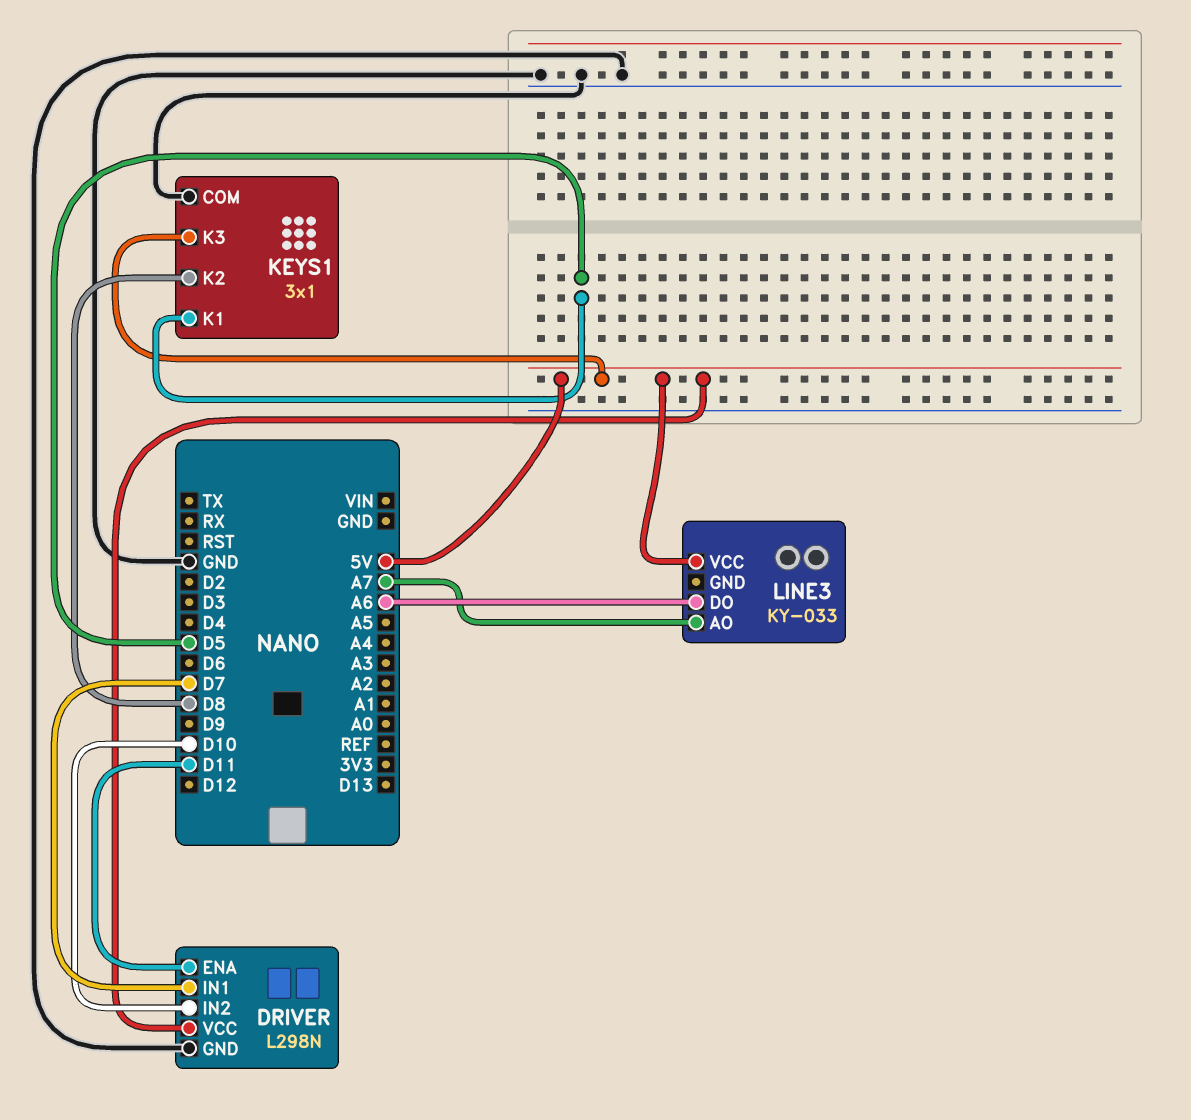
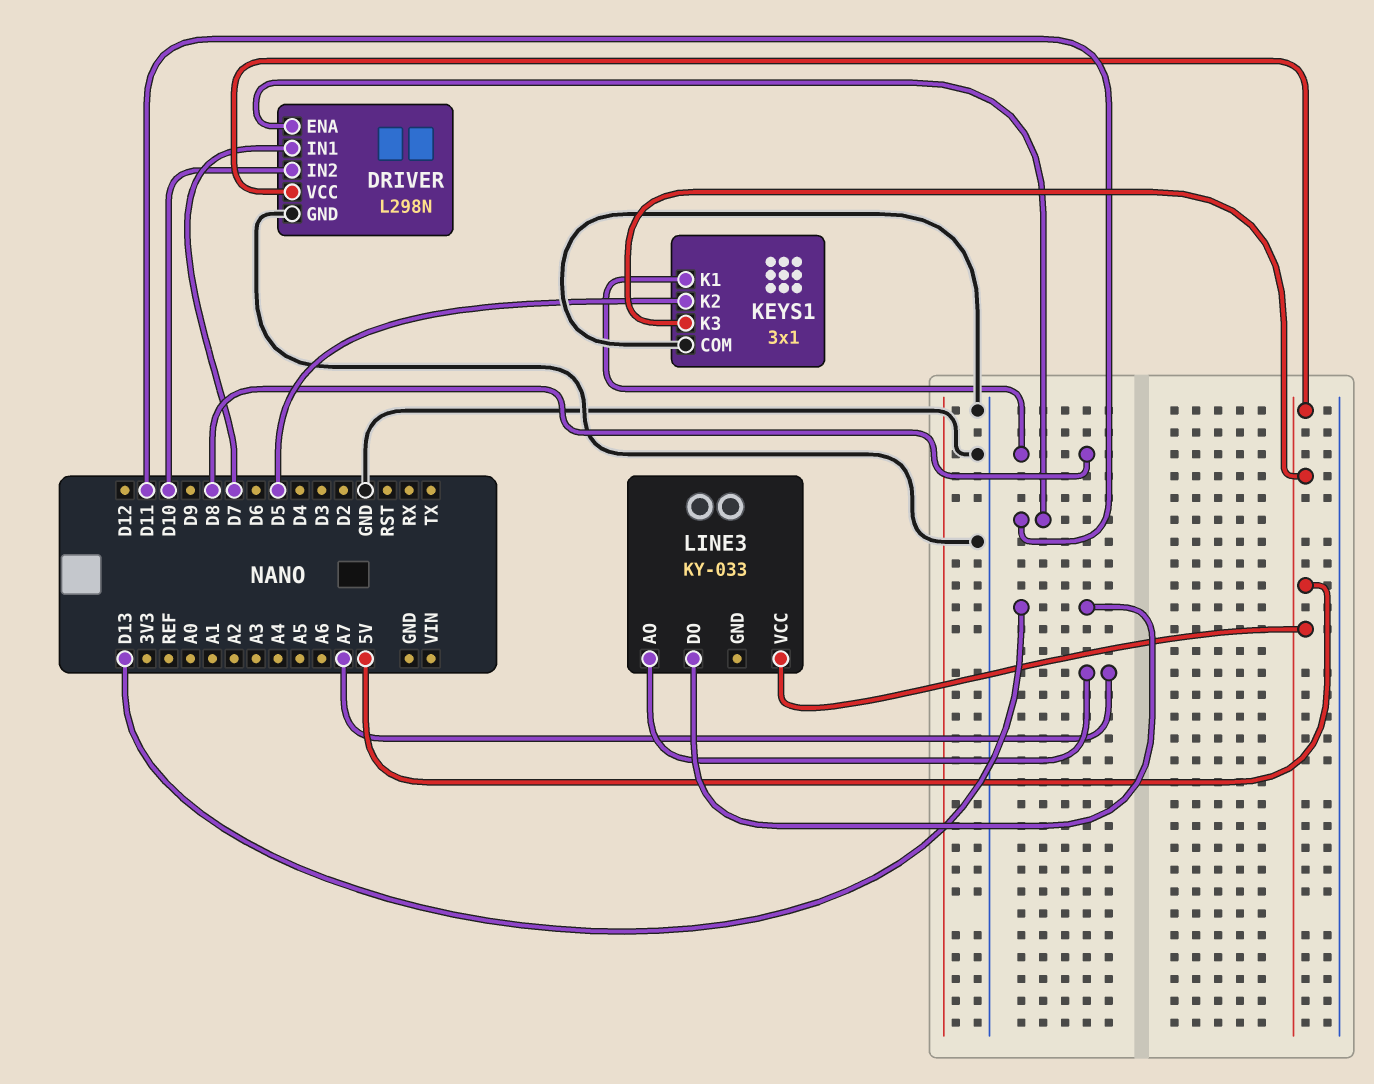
KEYS1 pin K1: D5 -> D8
KEYS1 pin K2: D8 -> D5
LINE3 pin DO: A6 -> D13

